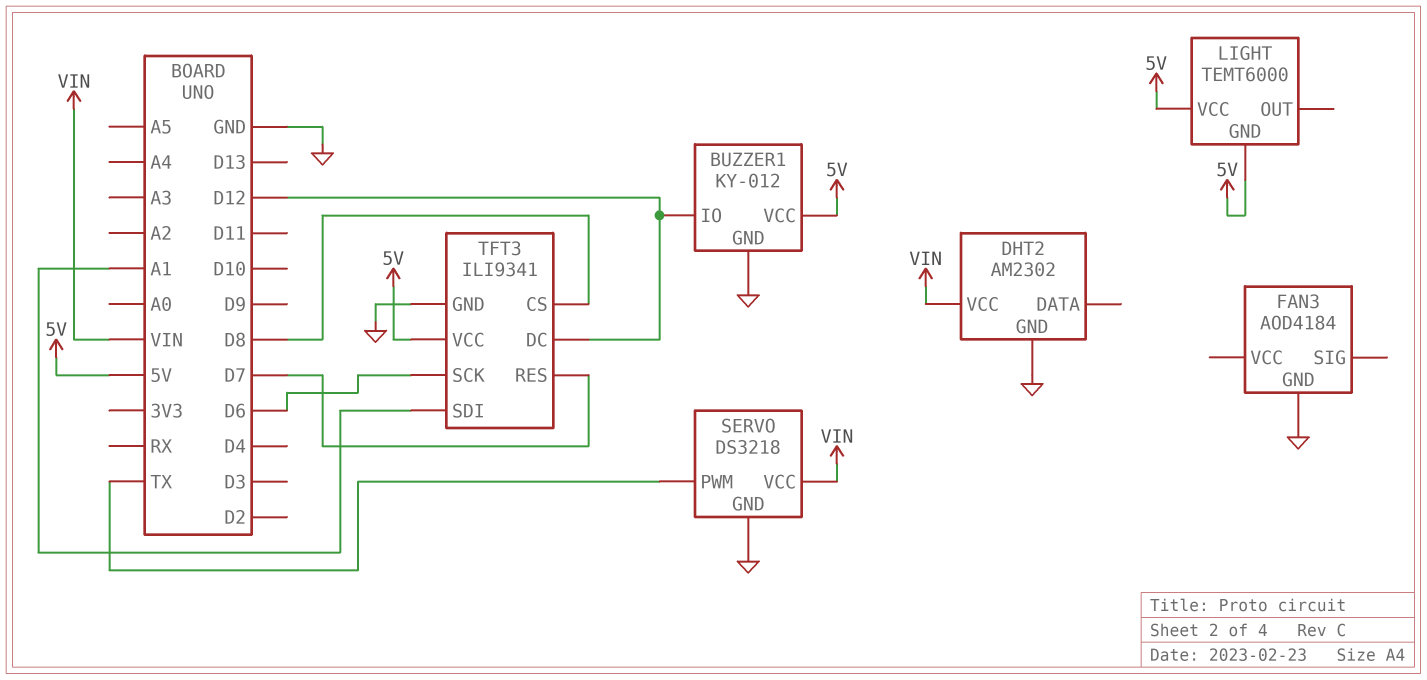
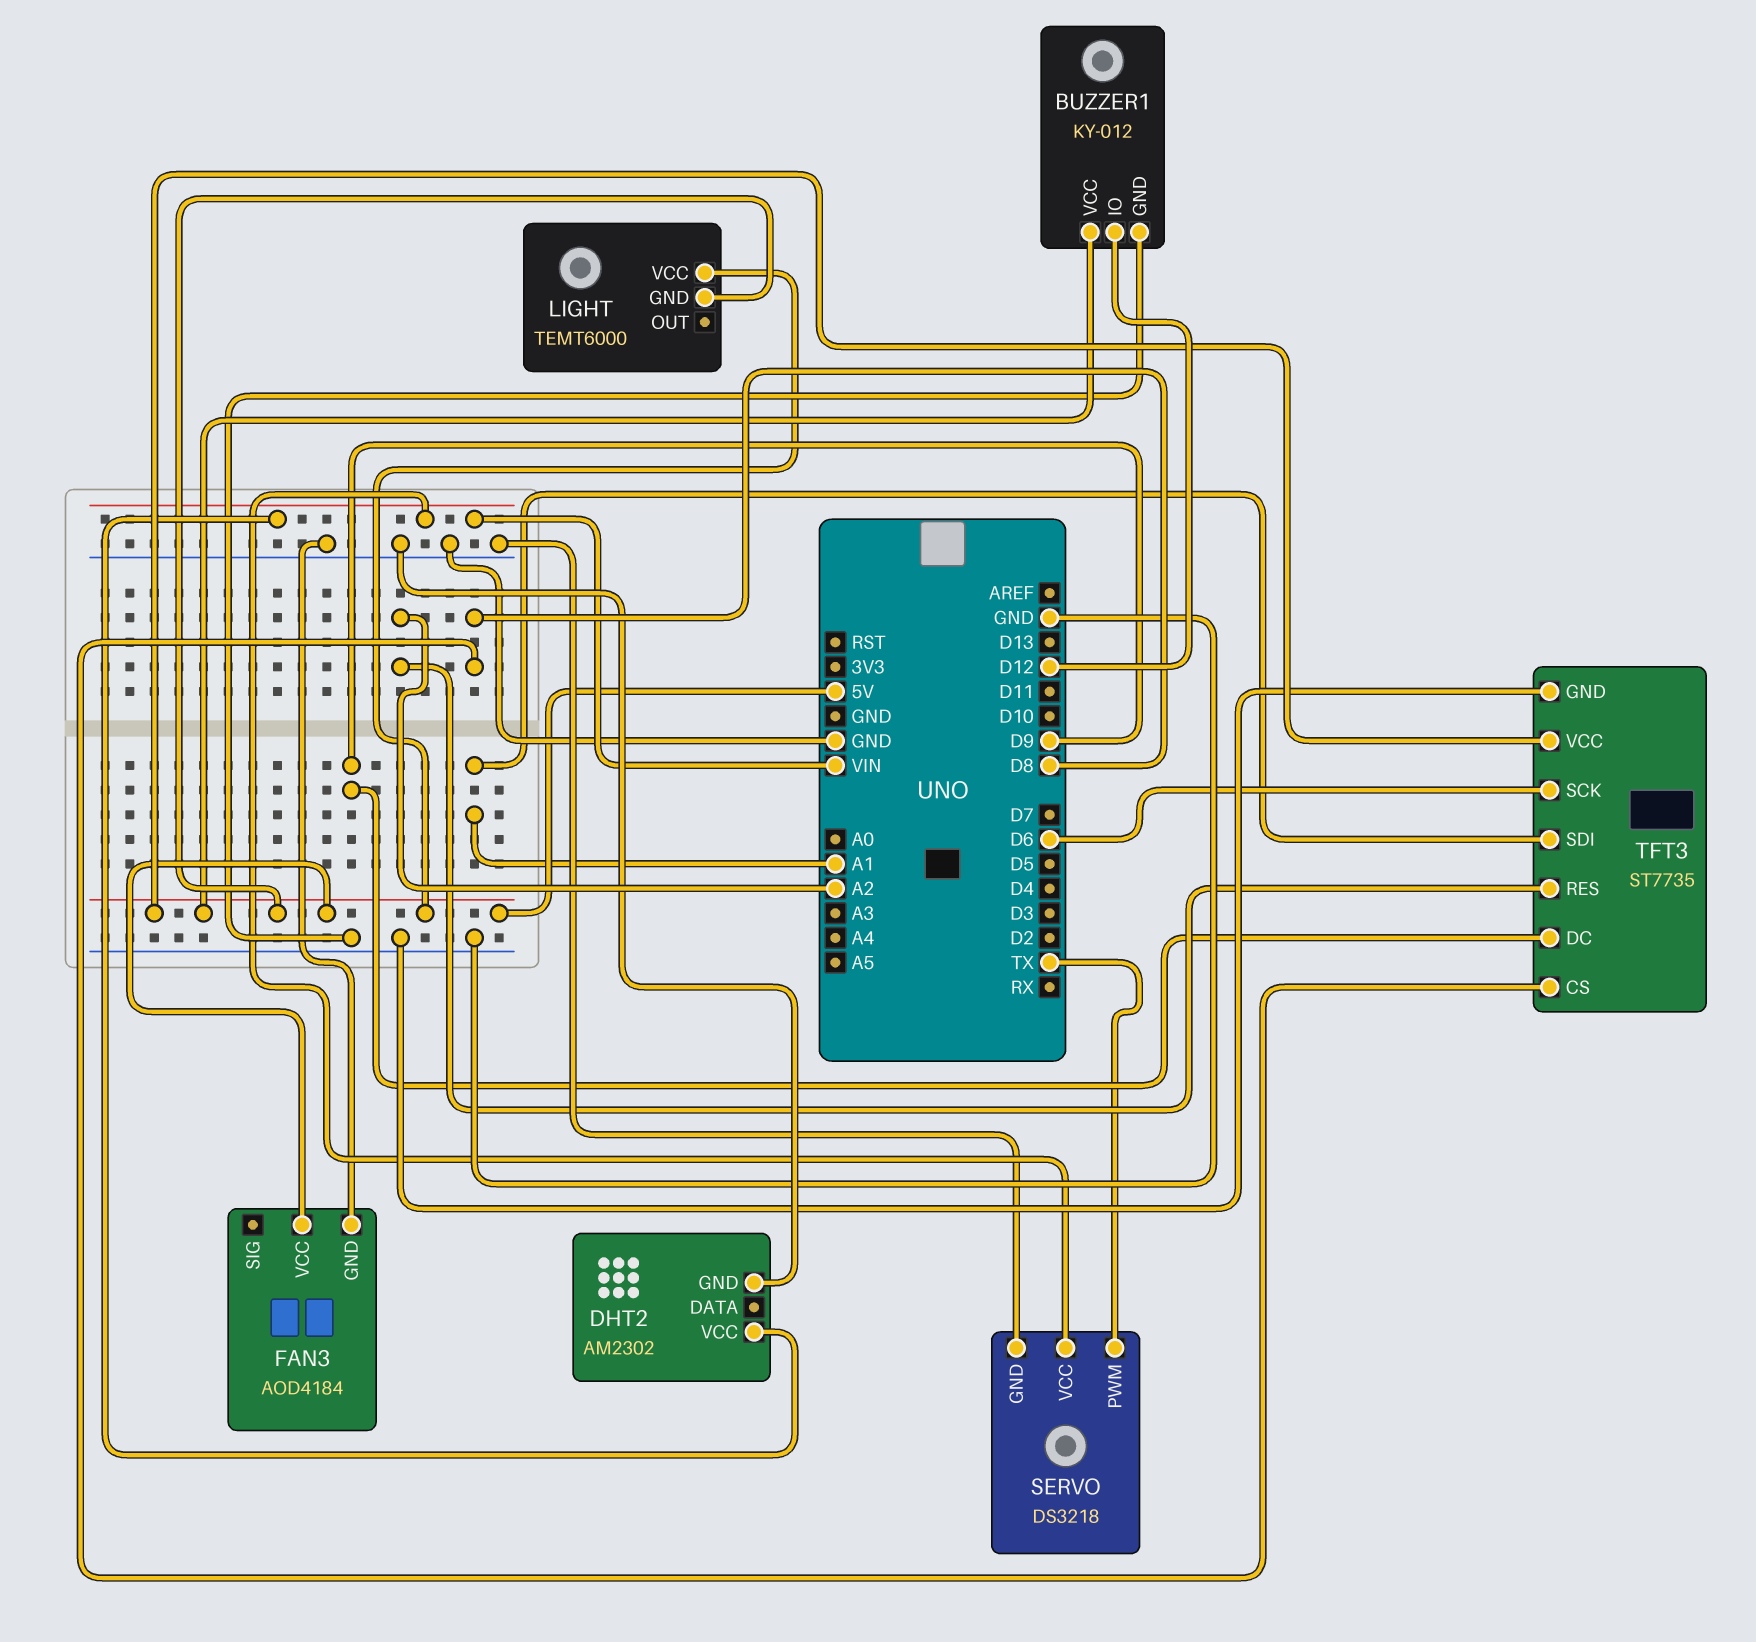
FAN3 pin VCC: none -> 5V
TFT3: ILI9341 -> ST7735
TFT3 pin DC: D12 -> D9
TFT3 pin RES: D7 -> A2

